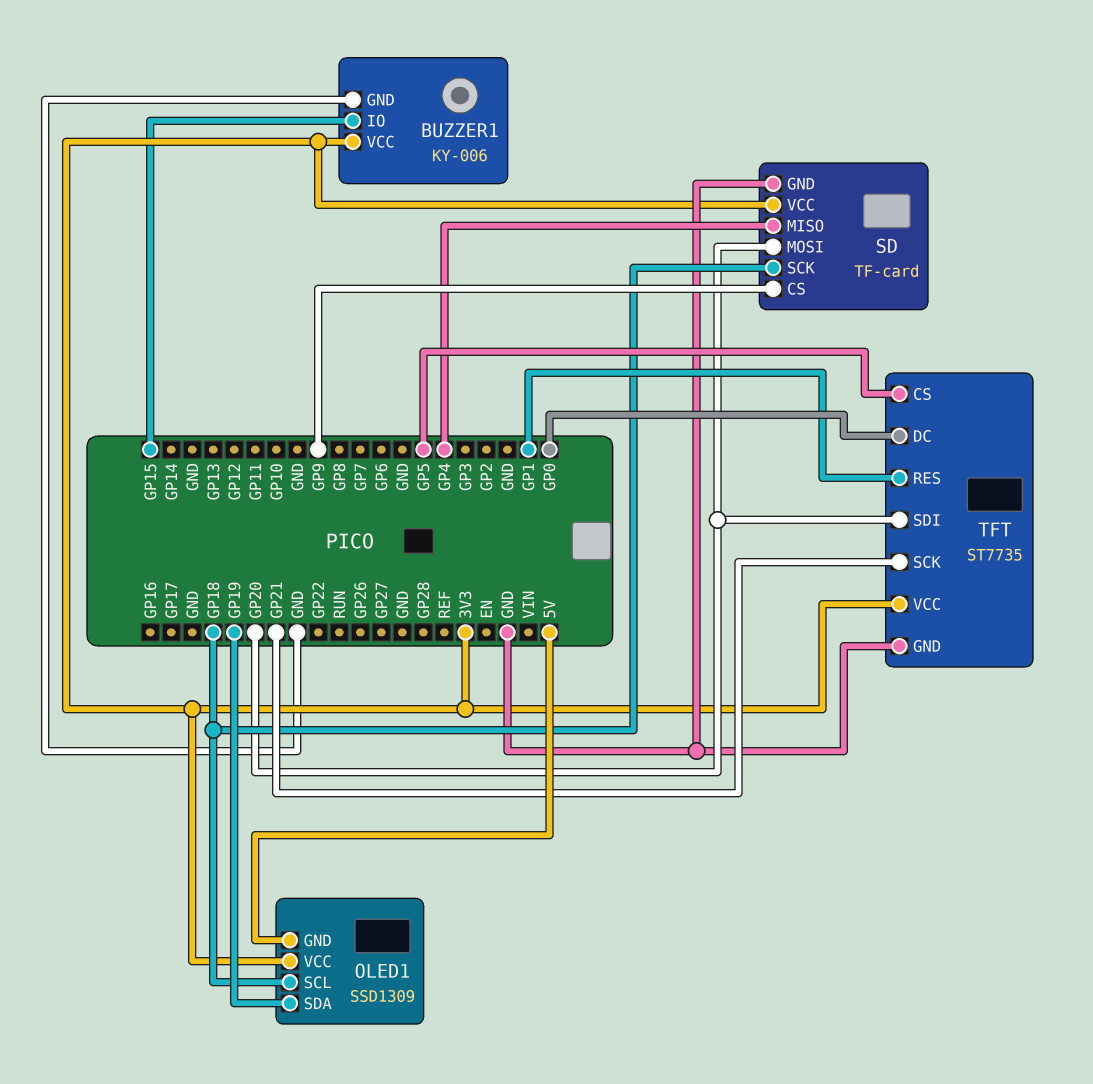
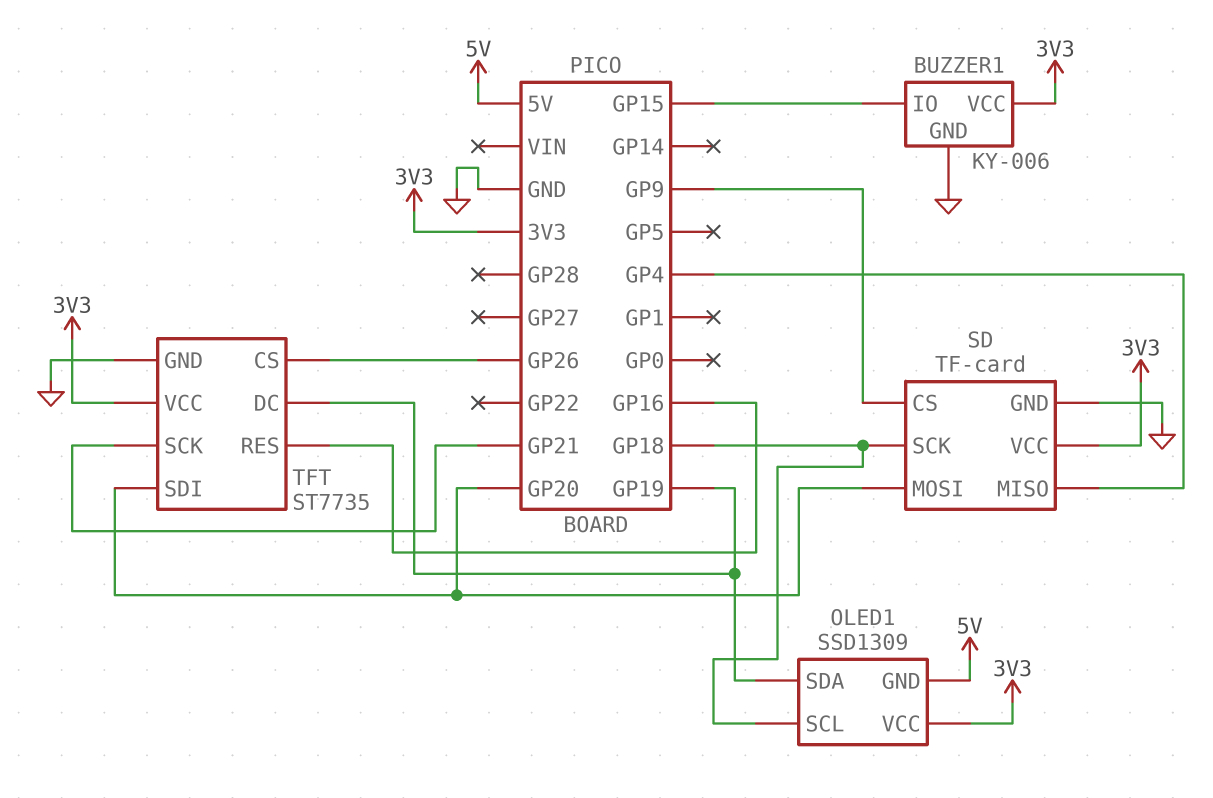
TFT pin CS: GP5 -> GP26
TFT pin DC: GP0 -> GP19
TFT pin RES: GP1 -> GP16

